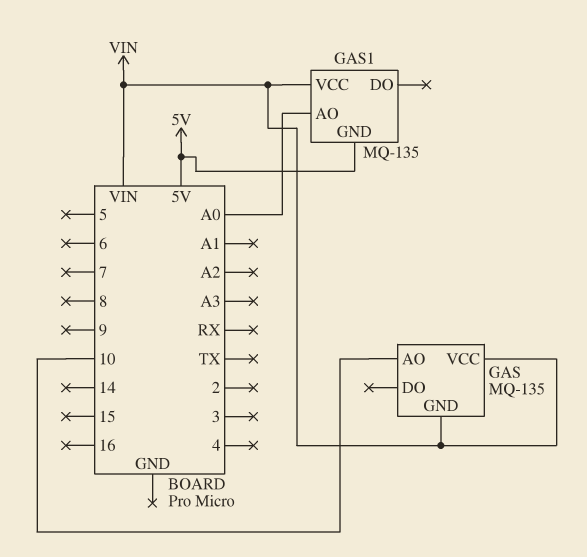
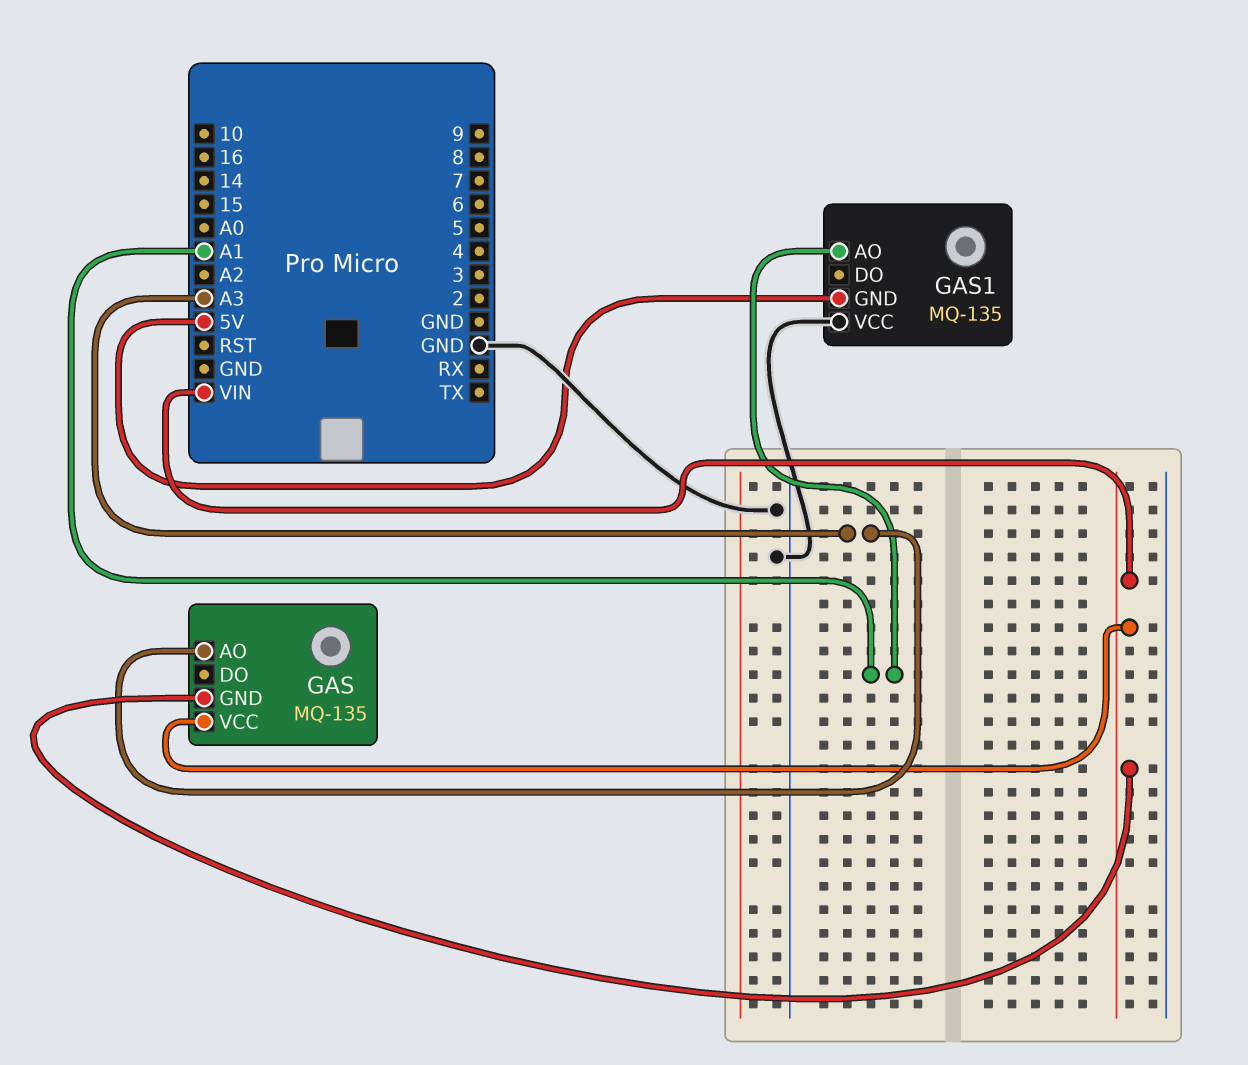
GAS pin AO: 10 -> A3
GAS1 pin AO: A0 -> A1
GAS1 pin VCC: VIN -> GND

